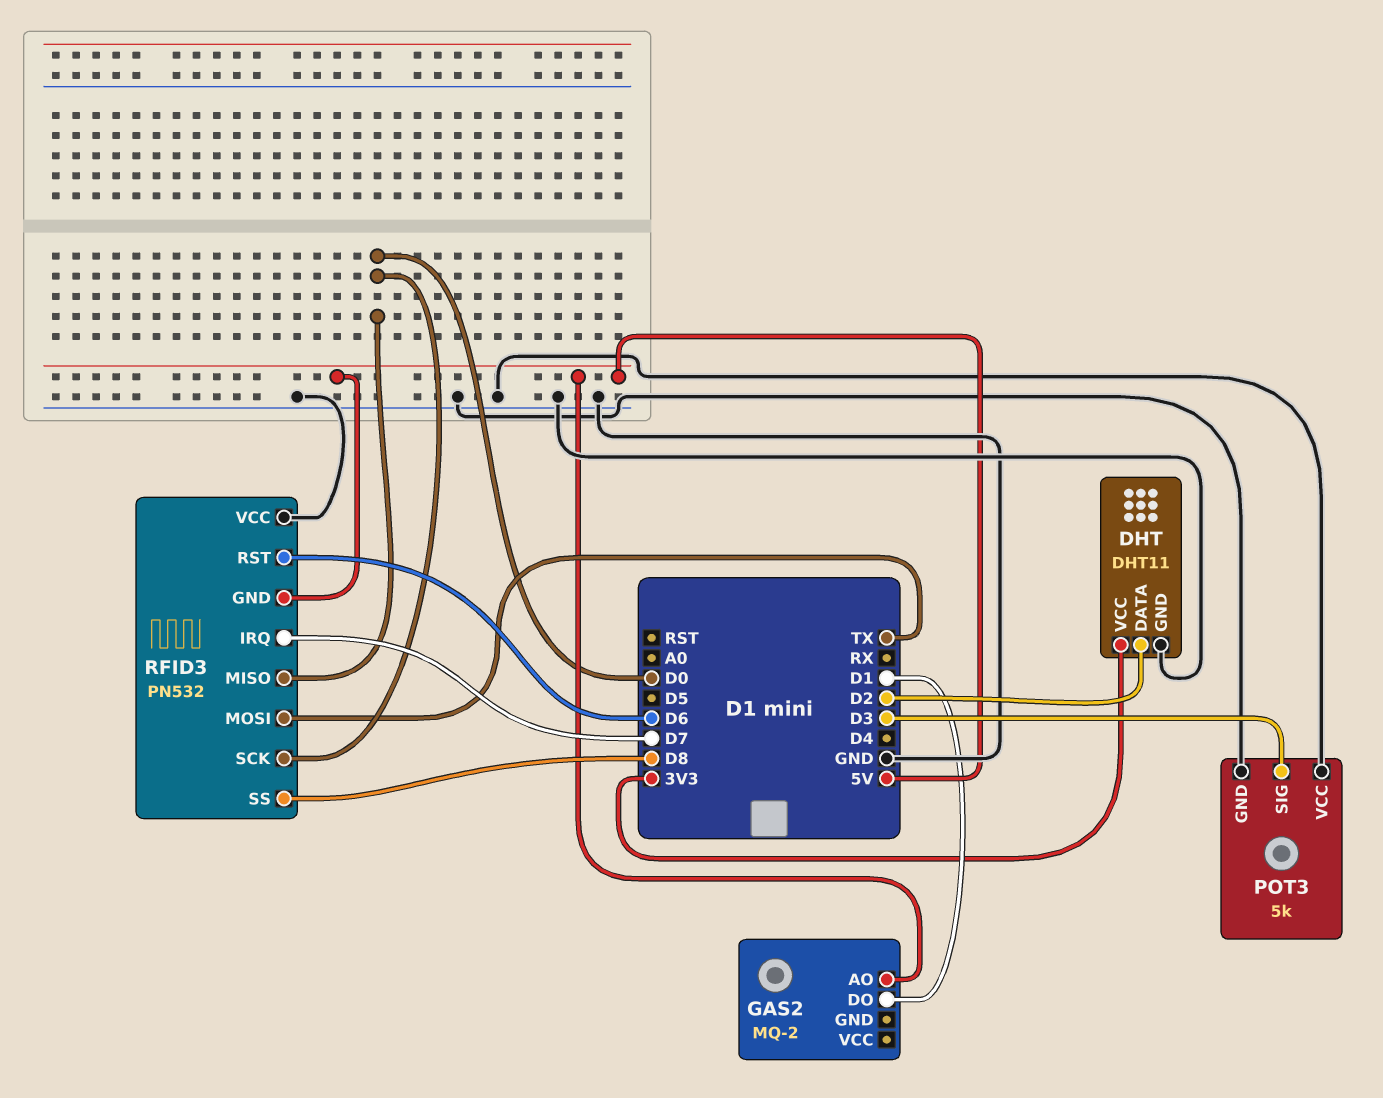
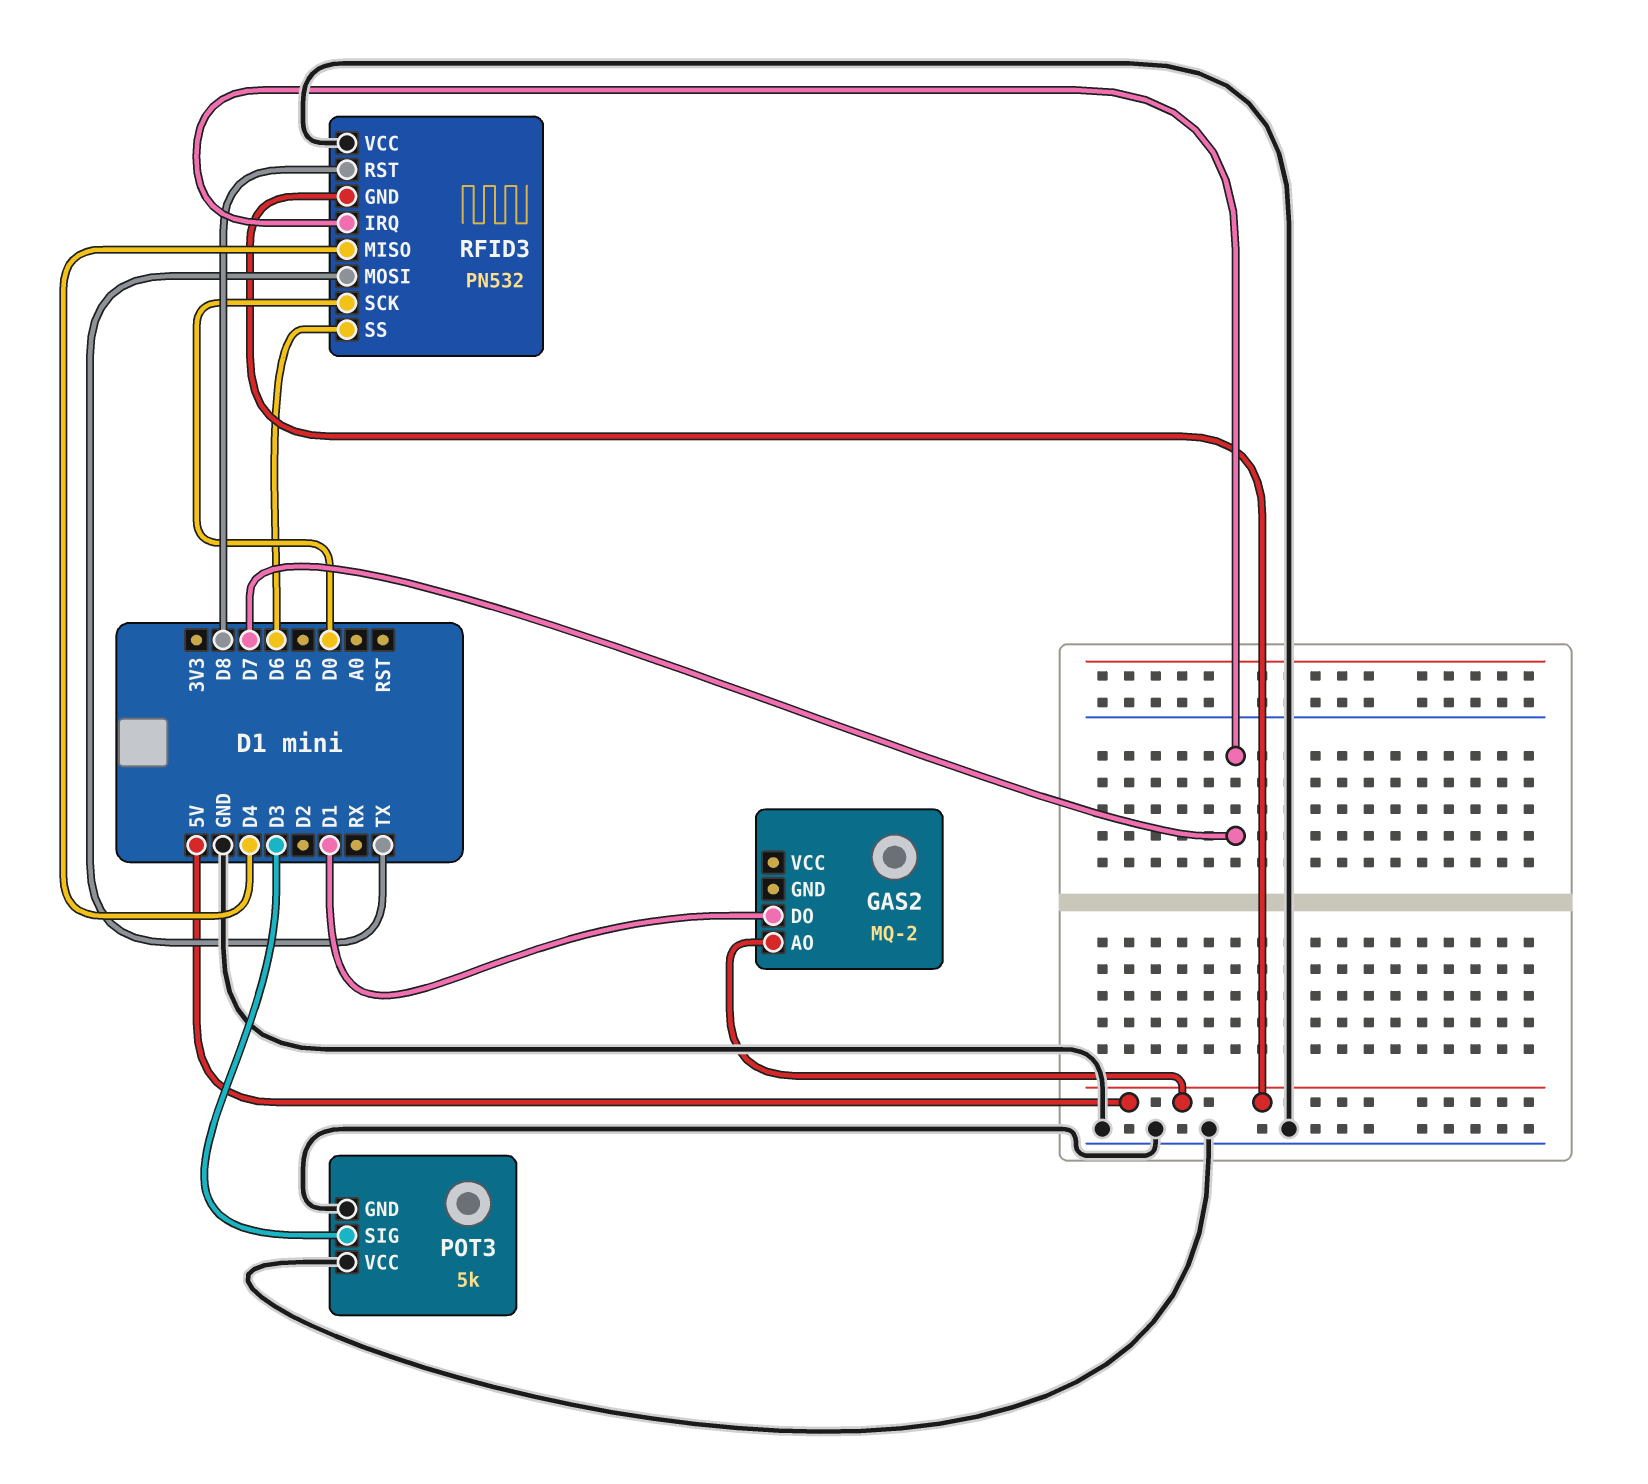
DHT: DHT11 -> none
DHT pin DATA: D2 -> none
DHT pin GND: GND -> none
DHT pin VCC: 3V3 -> none
RFID3 pin MISO: D0 -> D4
RFID3 pin RST: D6 -> D8
RFID3 pin SS: D8 -> D6

